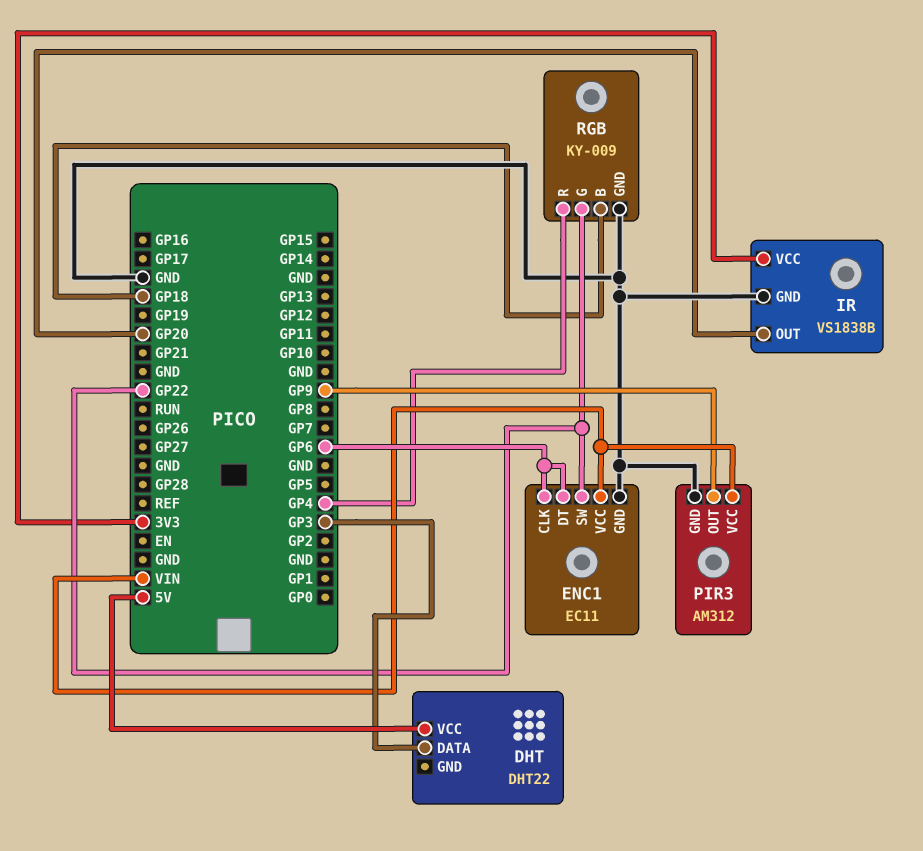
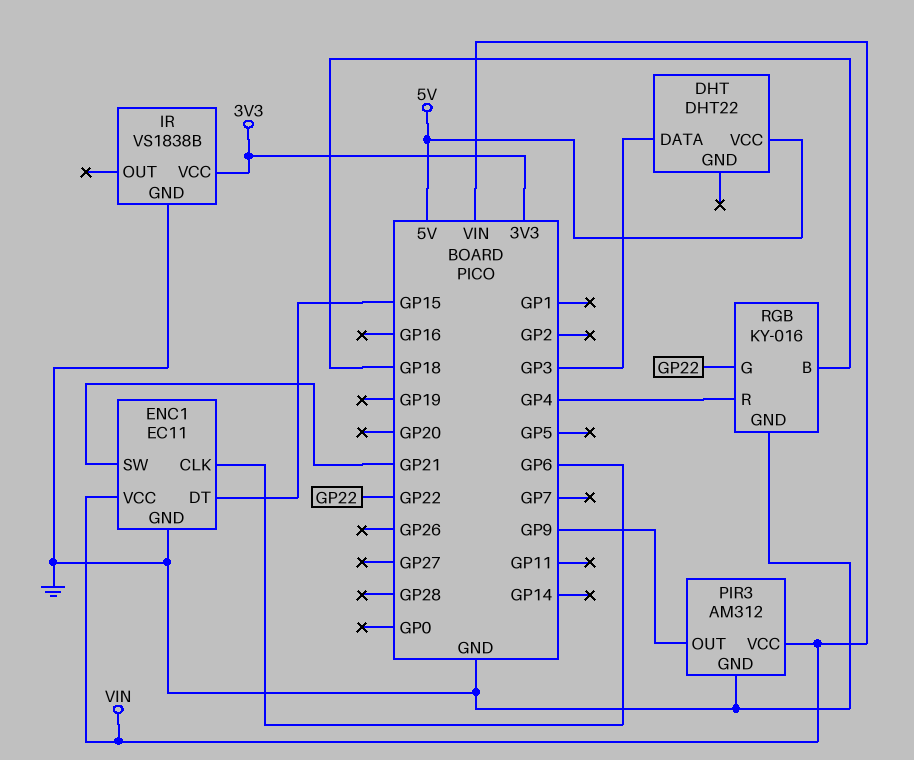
ENC1 pin DT: GP6 -> GP15
ENC1 pin SW: GP22 -> GP21
IR pin OUT: GP20 -> none
RGB: KY-009 -> KY-016

